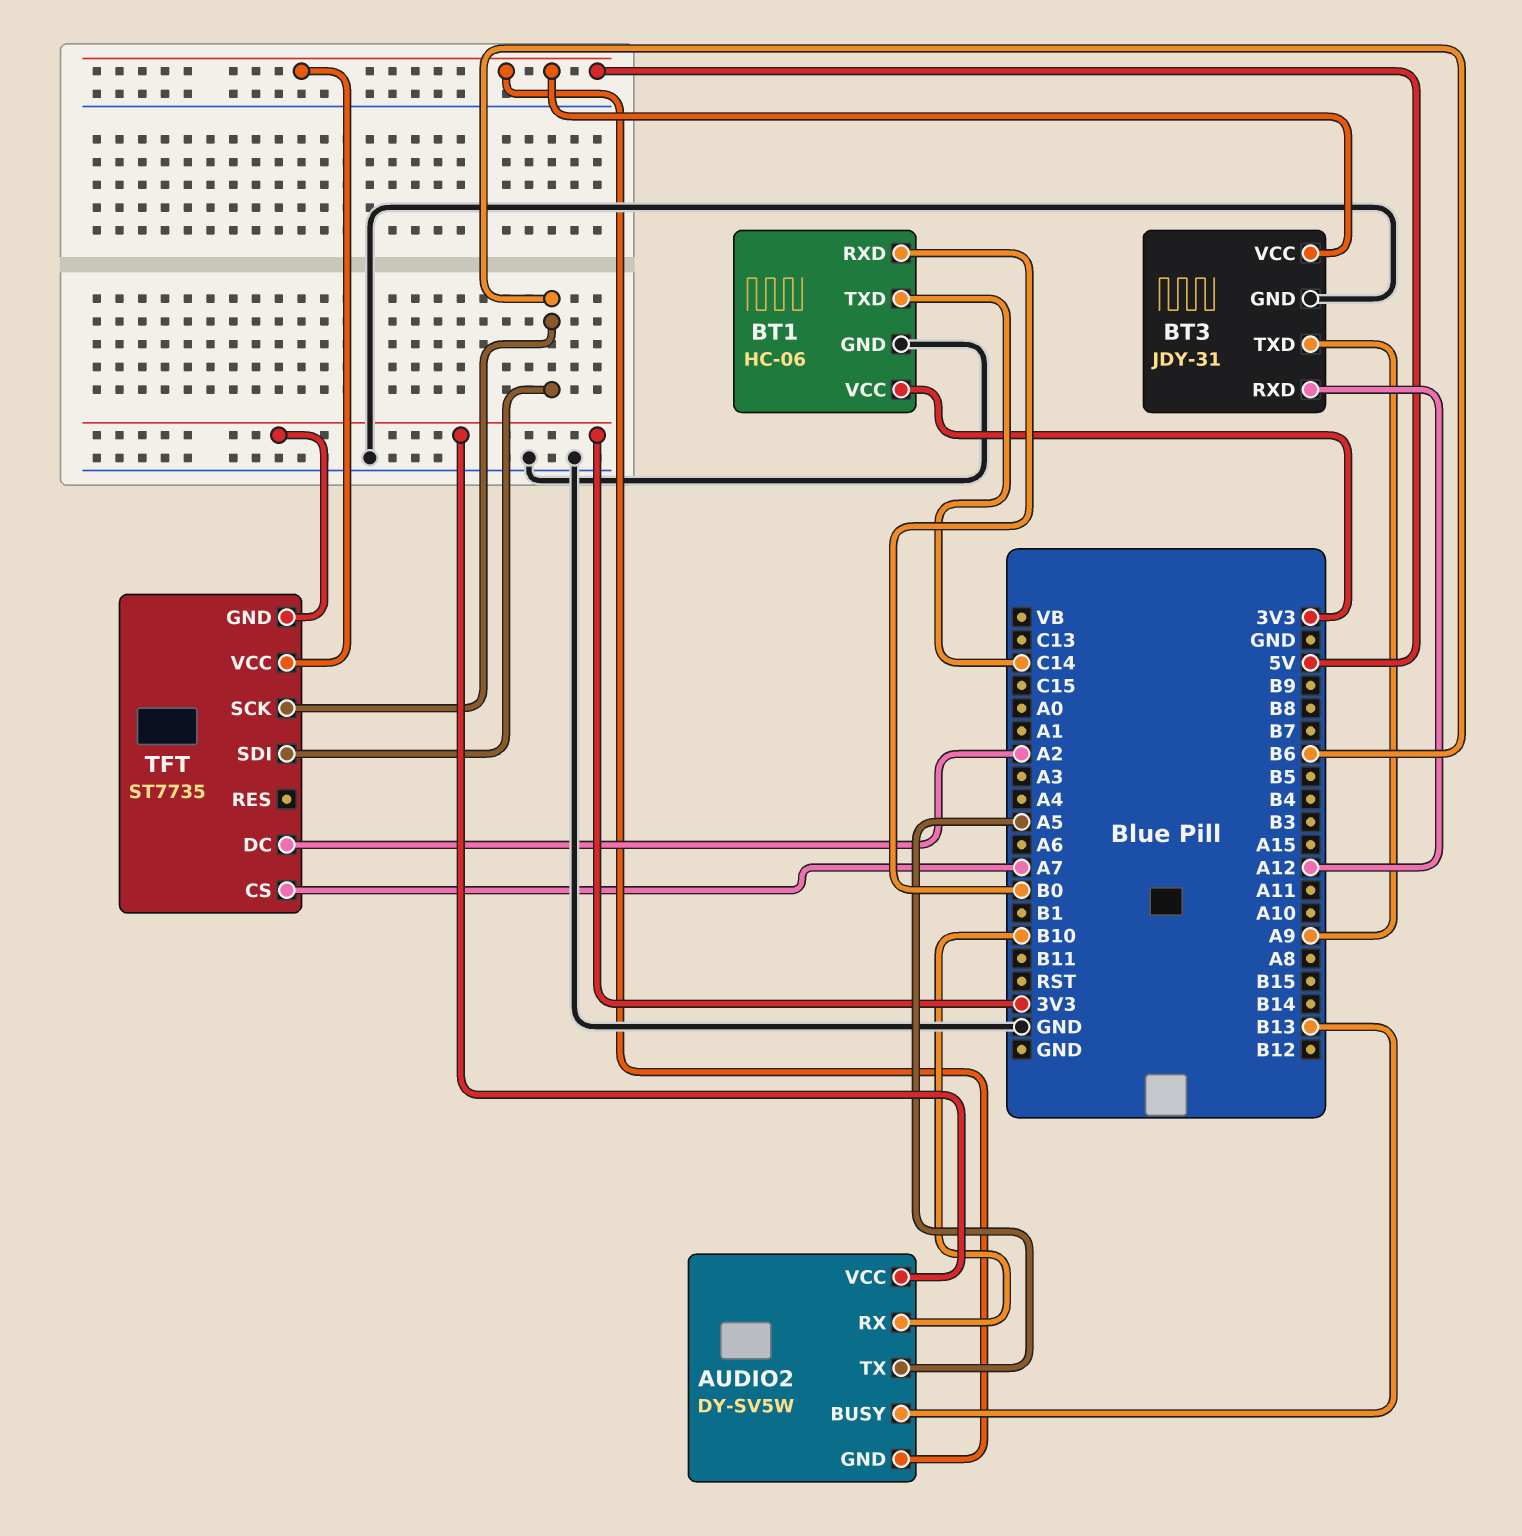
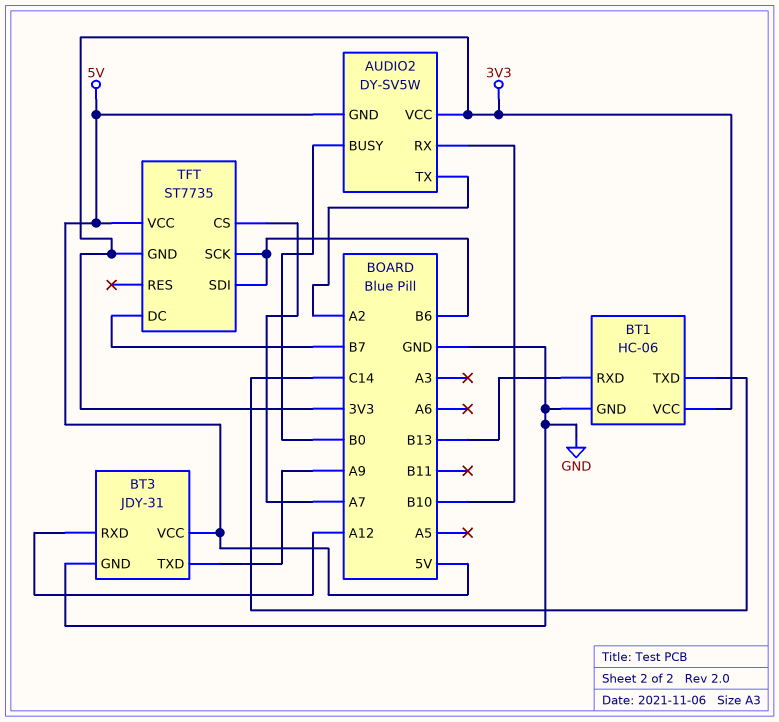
AUDIO2 pin BUSY: B13 -> B0
AUDIO2 pin TX: A5 -> A2
BT1 pin RXD: B0 -> B13
TFT pin DC: A2 -> B7

